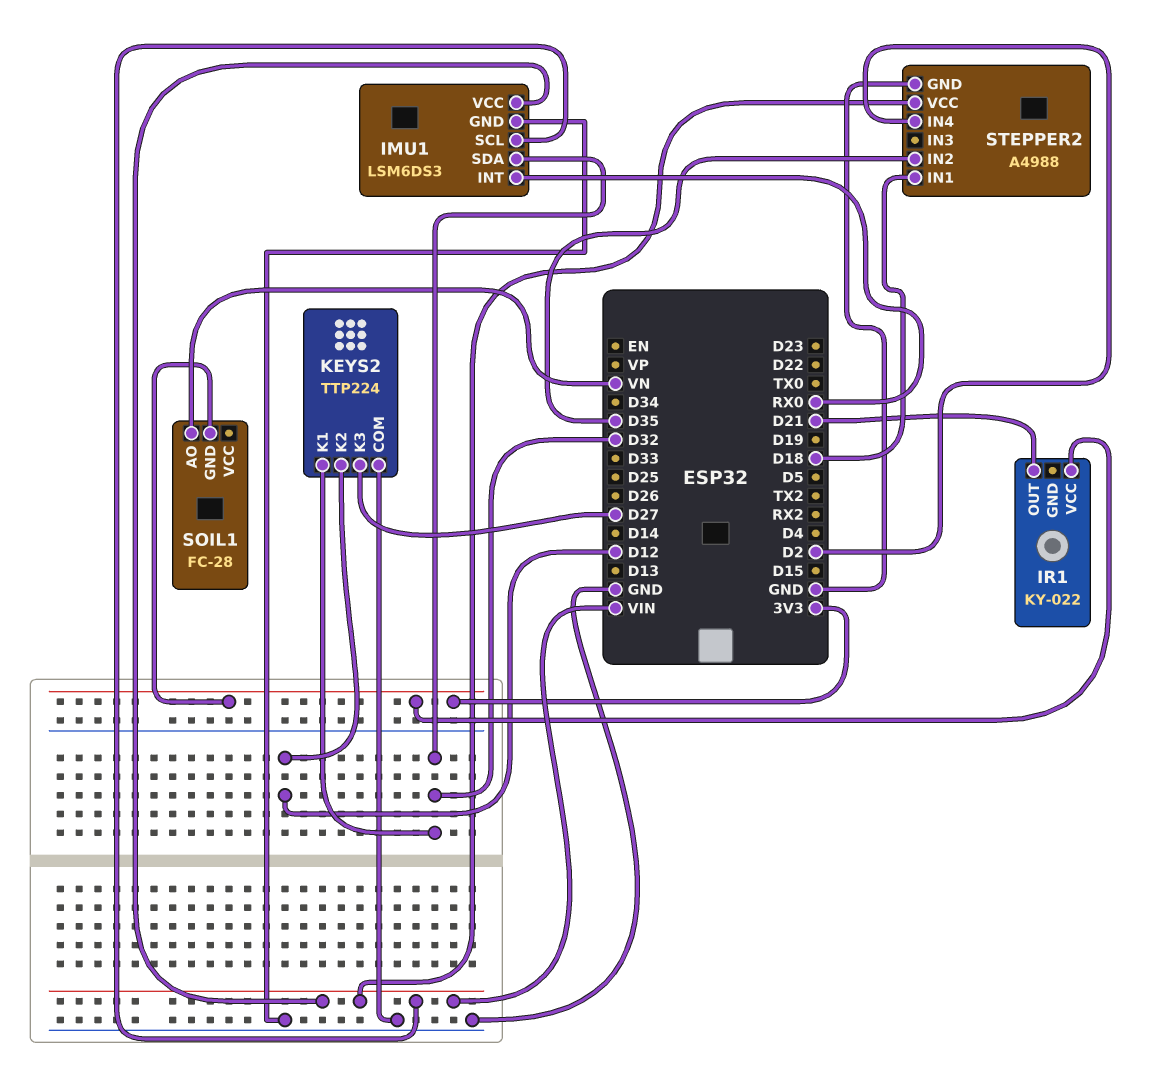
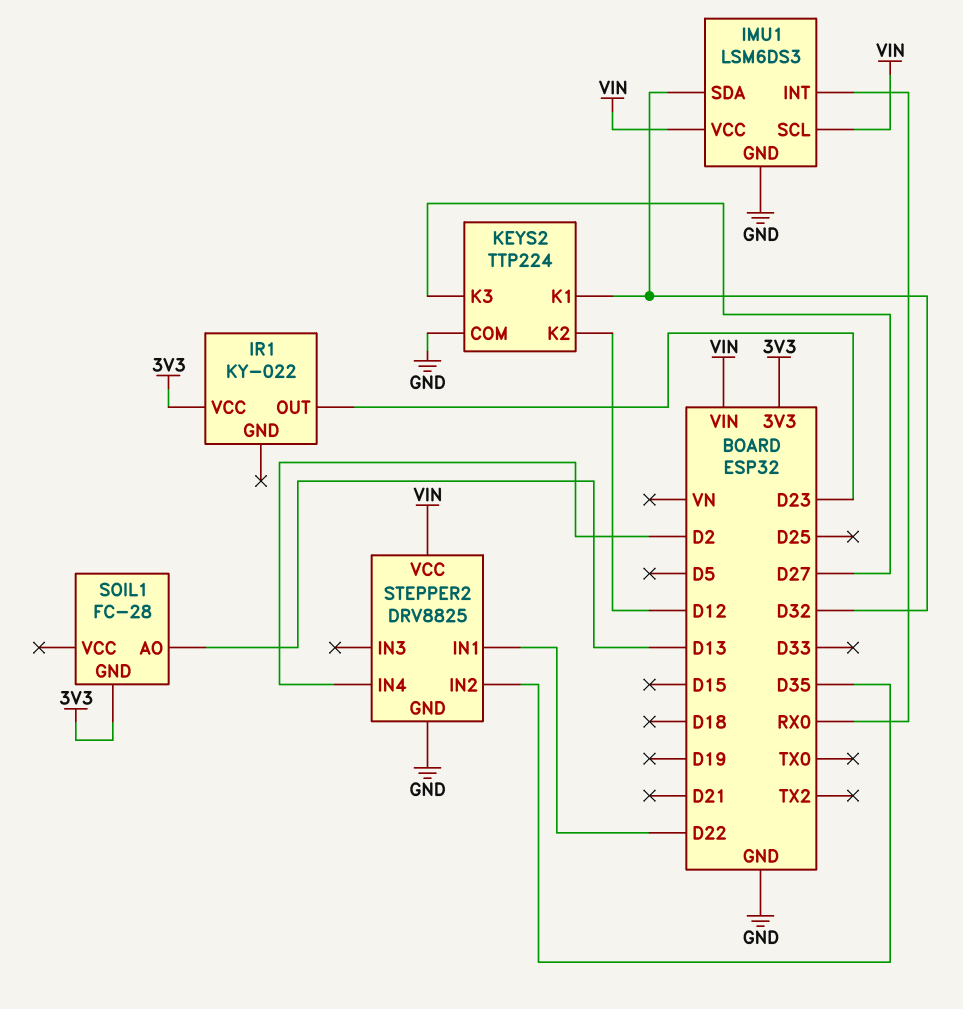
IR1 pin OUT: D21 -> D23
SOIL1 pin AO: VN -> D13
STEPPER2: A4988 -> DRV8825
STEPPER2 pin IN1: D18 -> D22

